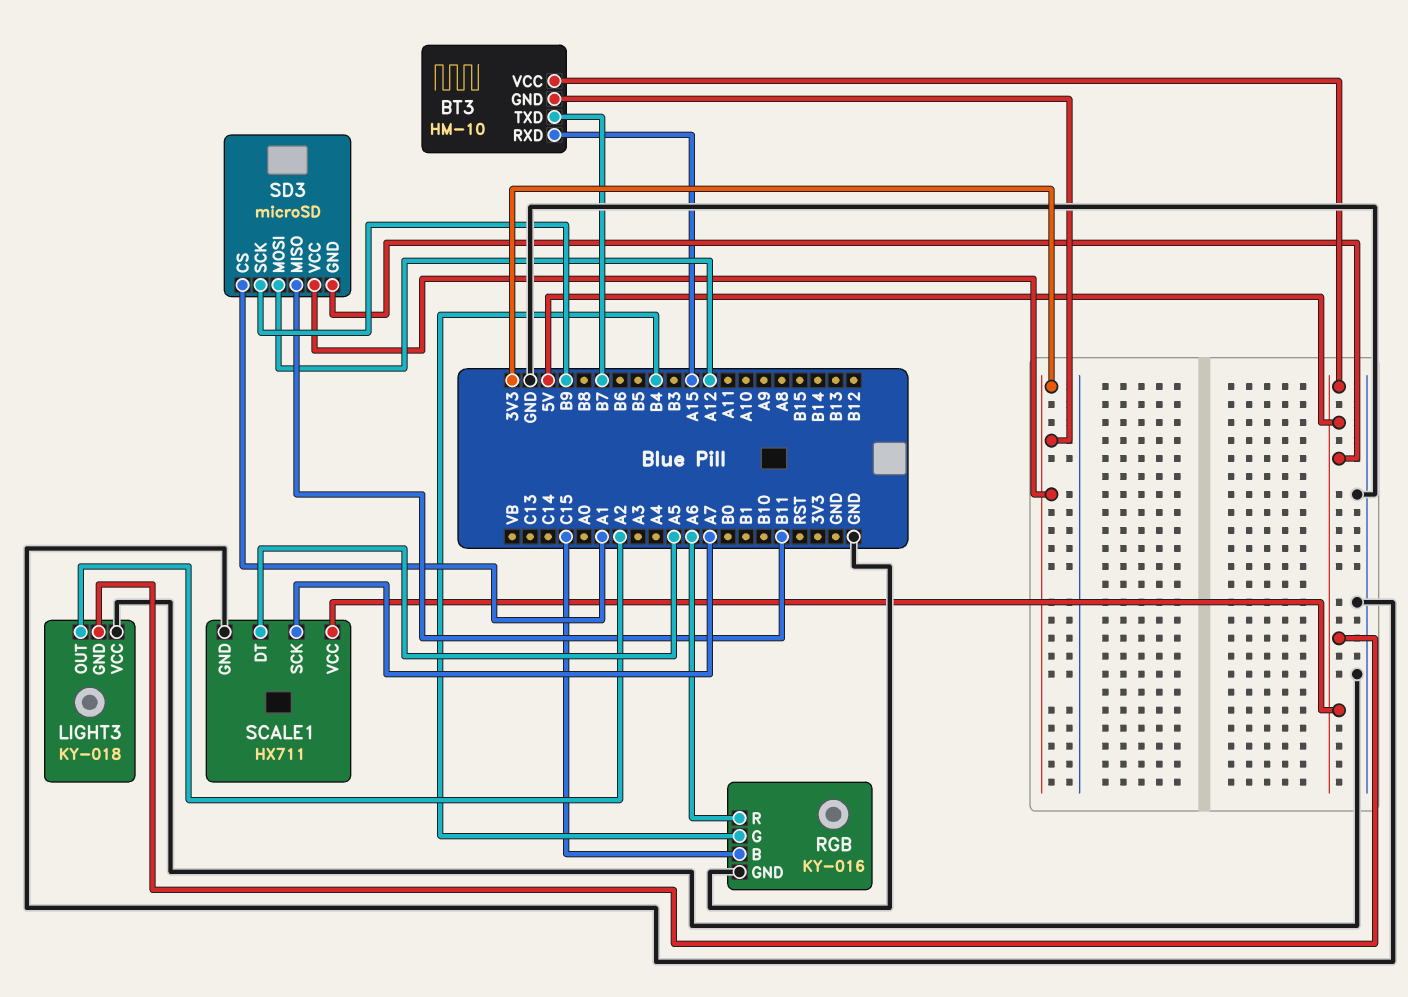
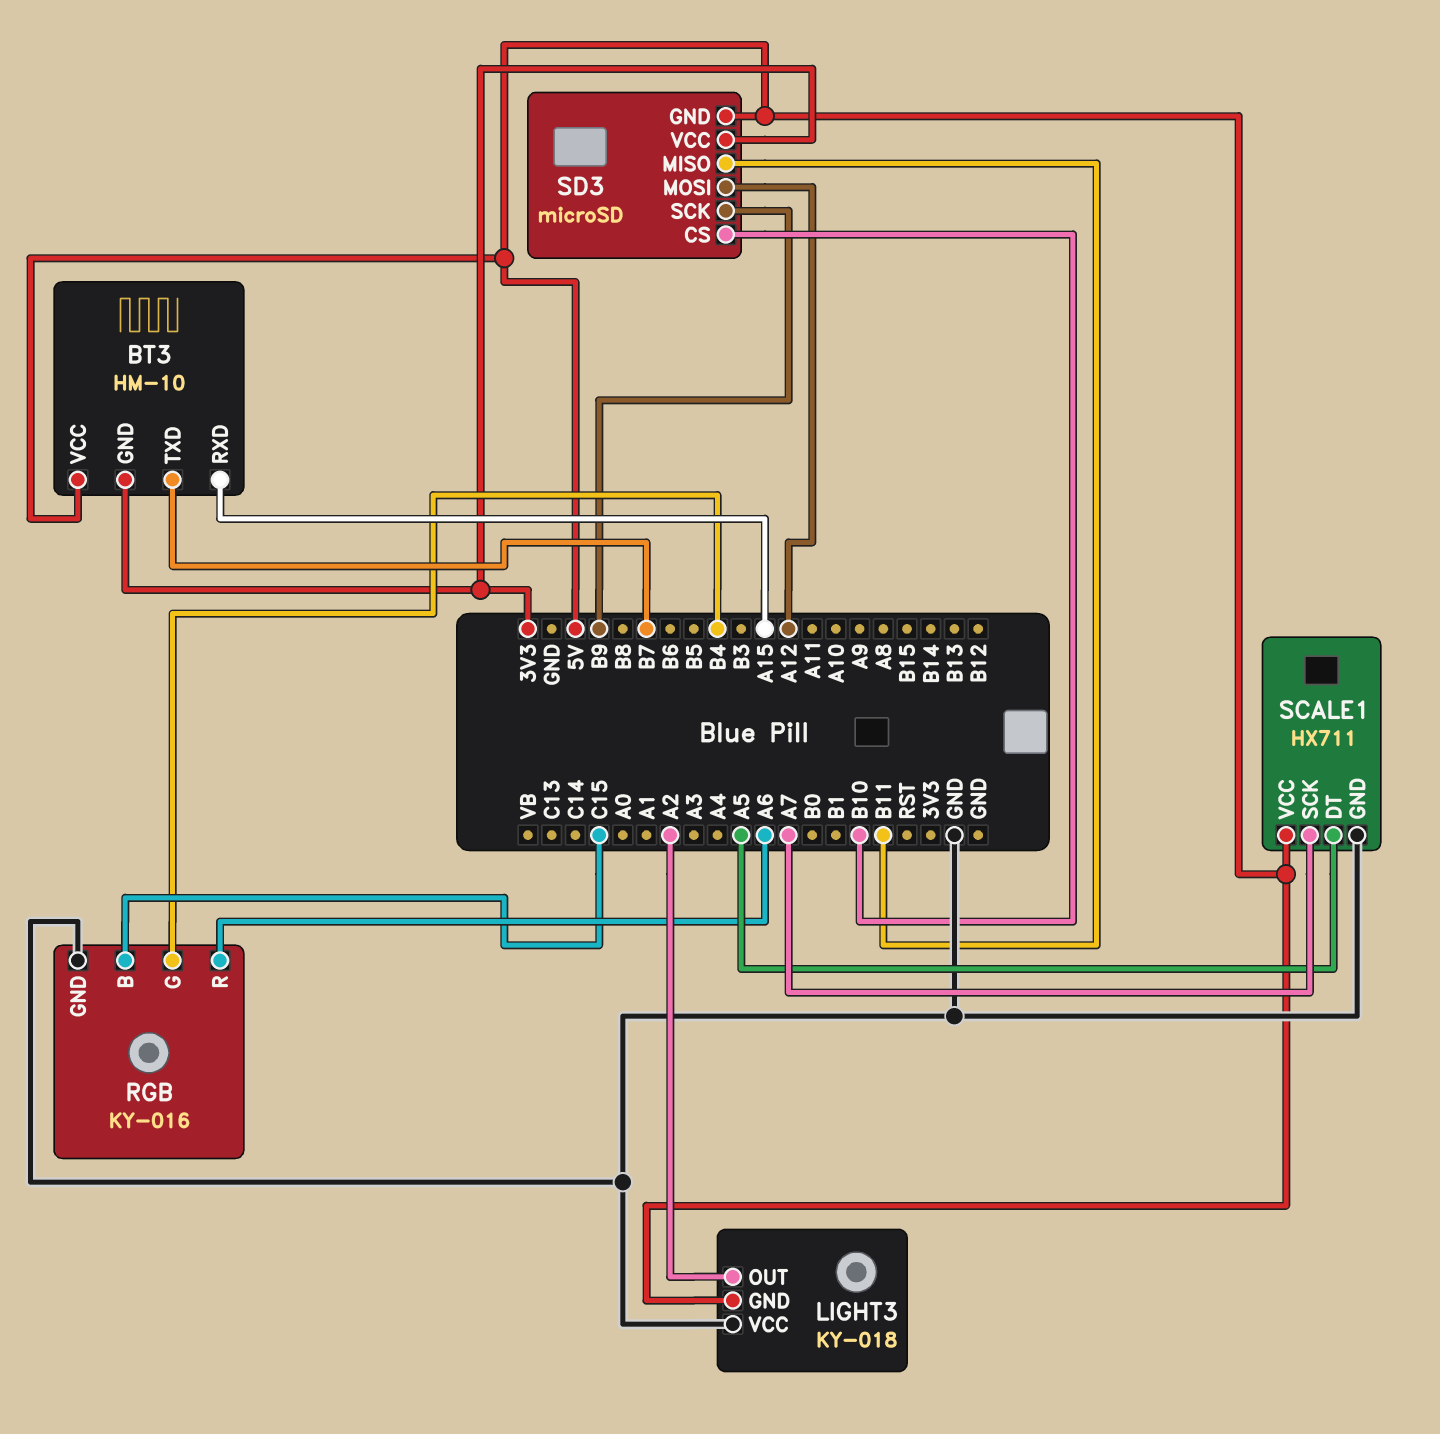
SD3 pin CS: A1 -> B10

